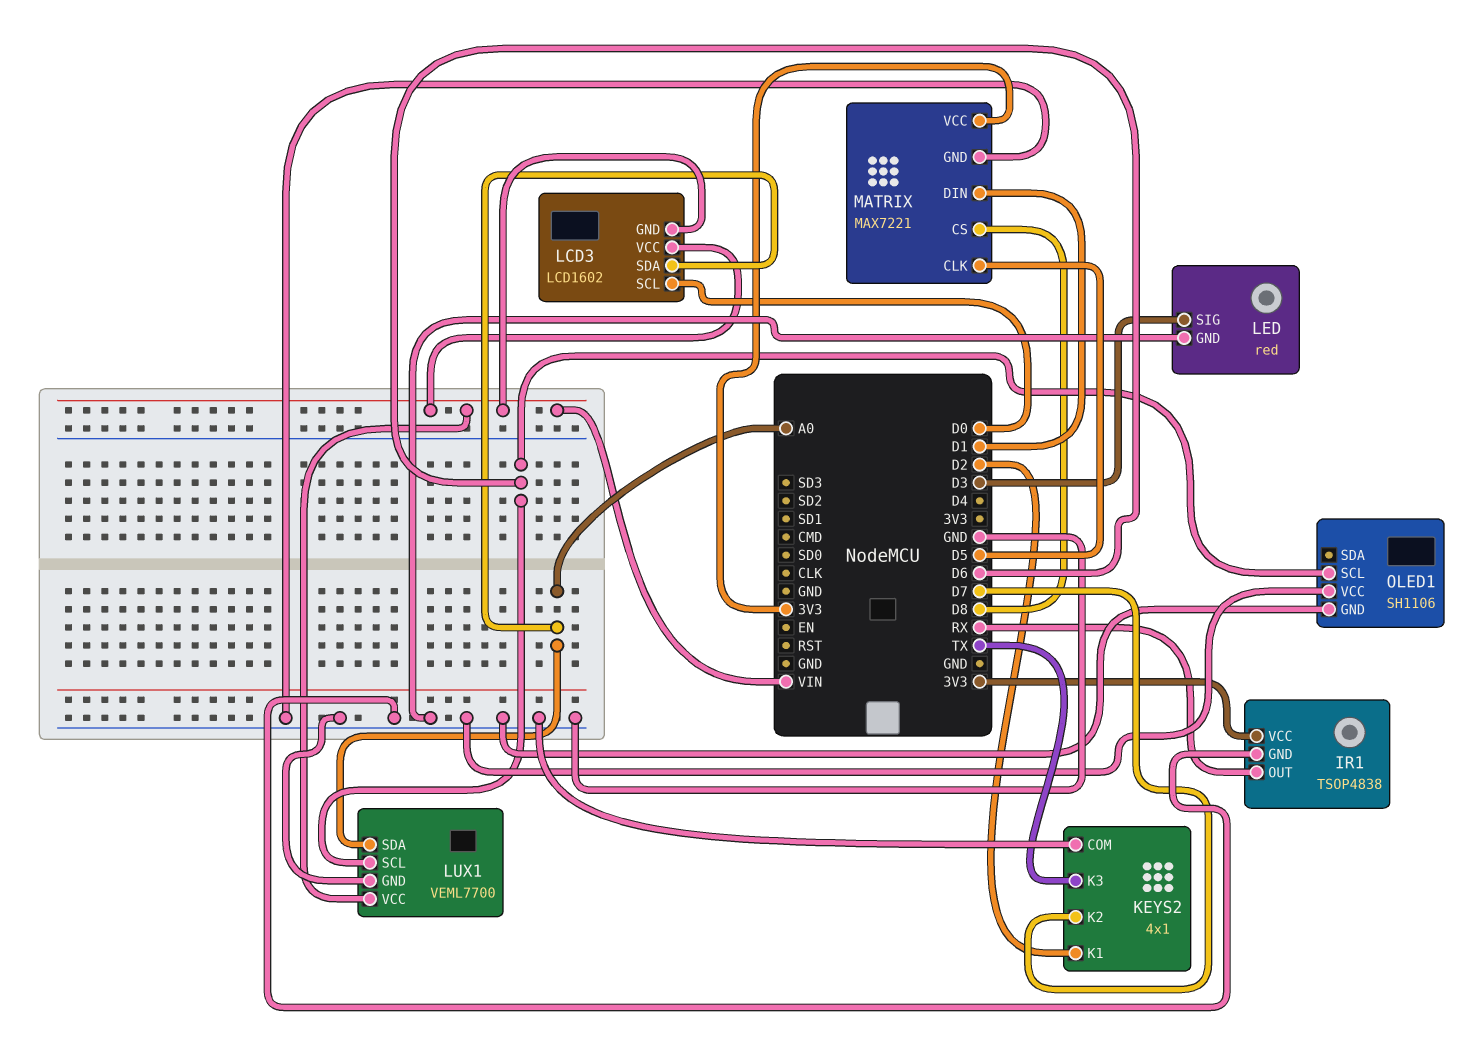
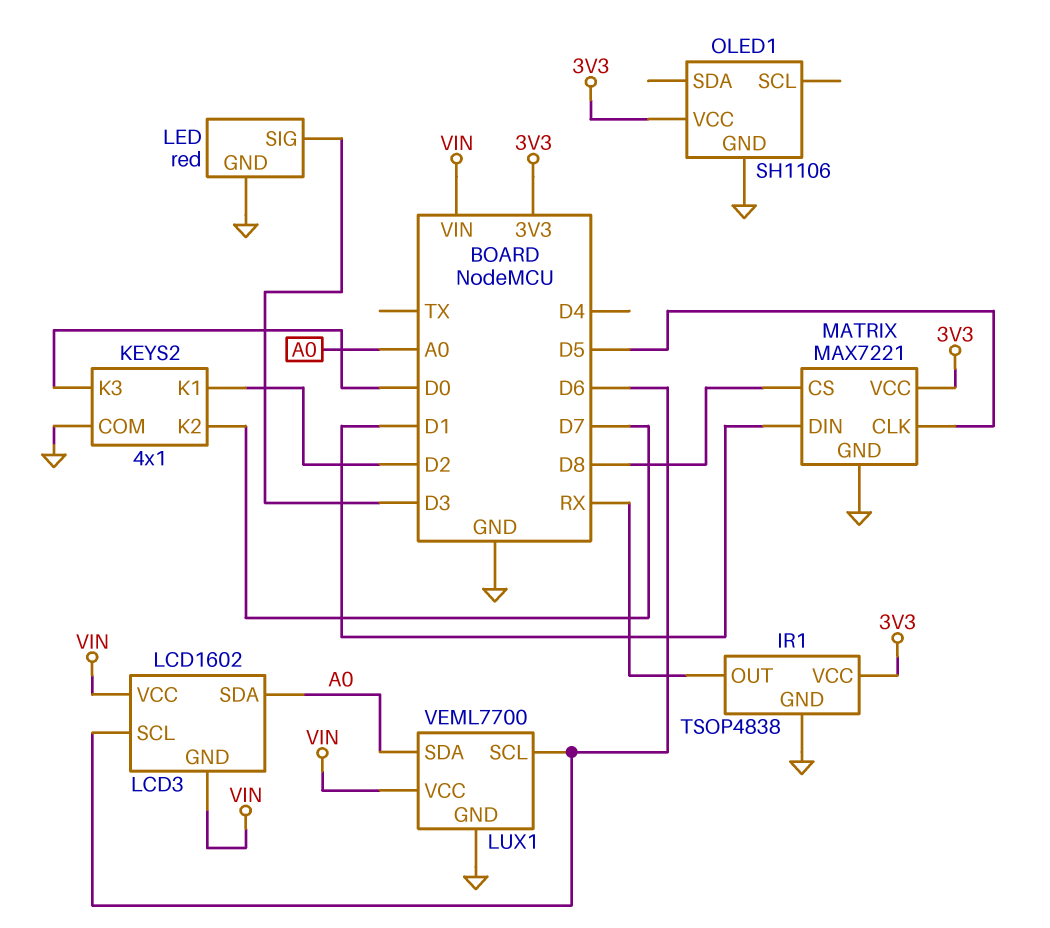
KEYS2 pin K3: TX -> D0
LCD3 pin SCL: D0 -> D6
OLED1 pin SCL: D6 -> none
OLED1 pin VCC: GND -> 3V3

